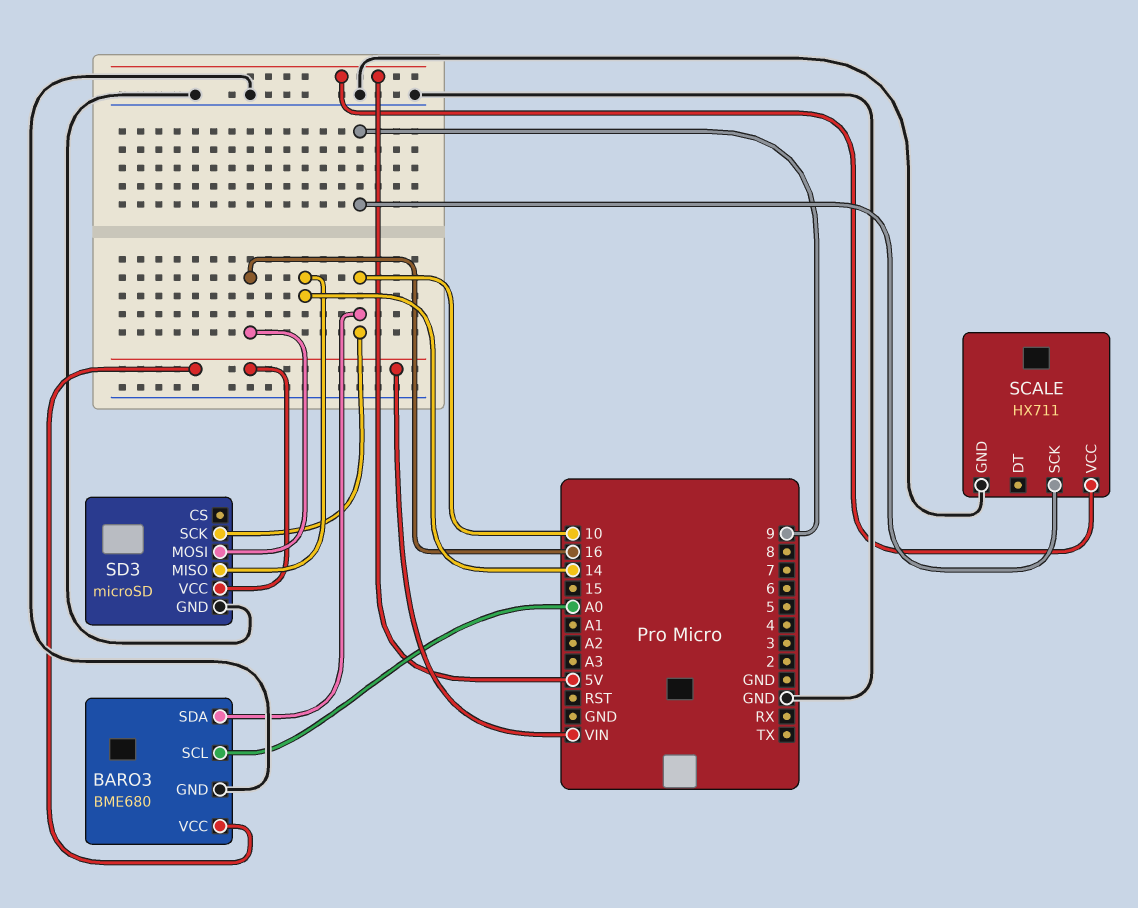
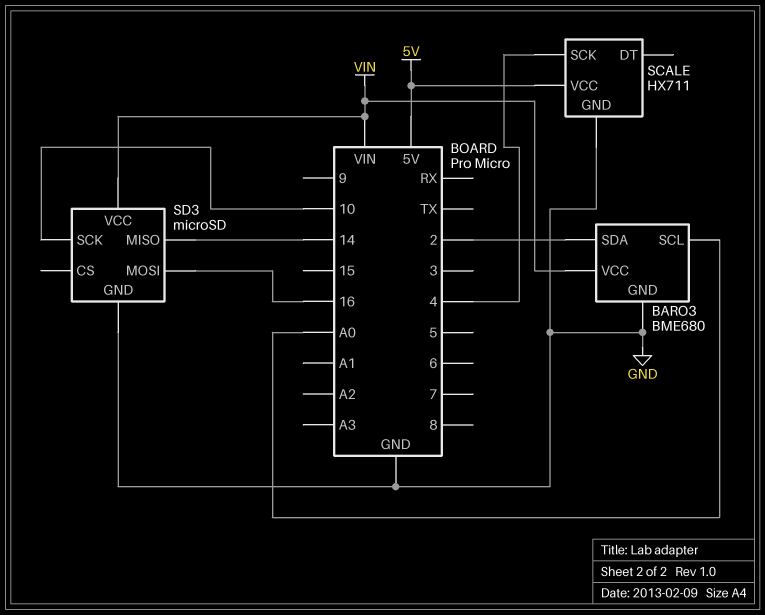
BARO3 pin SDA: 10 -> 2
SCALE pin SCK: 9 -> 4

